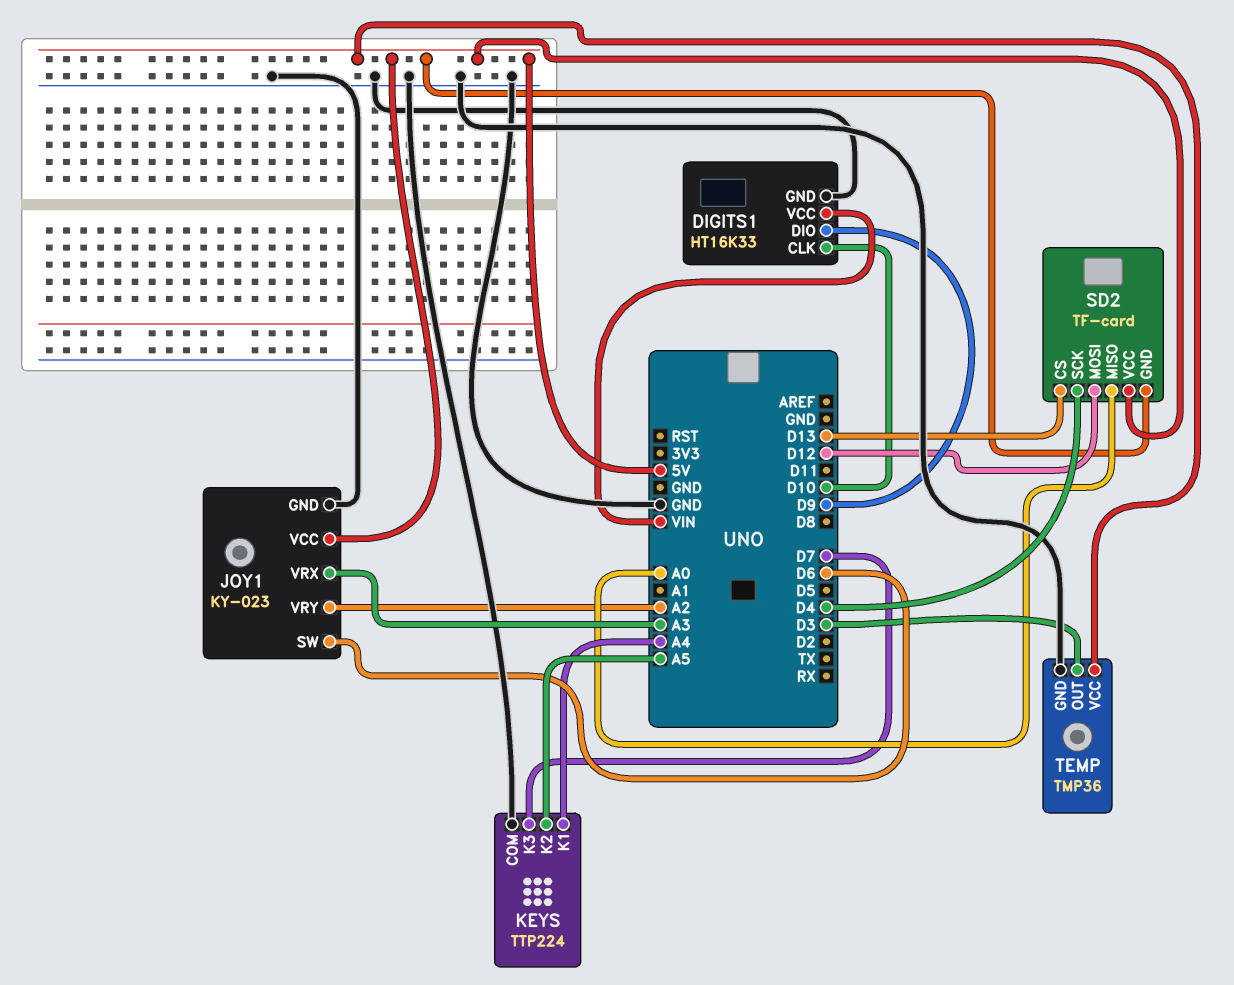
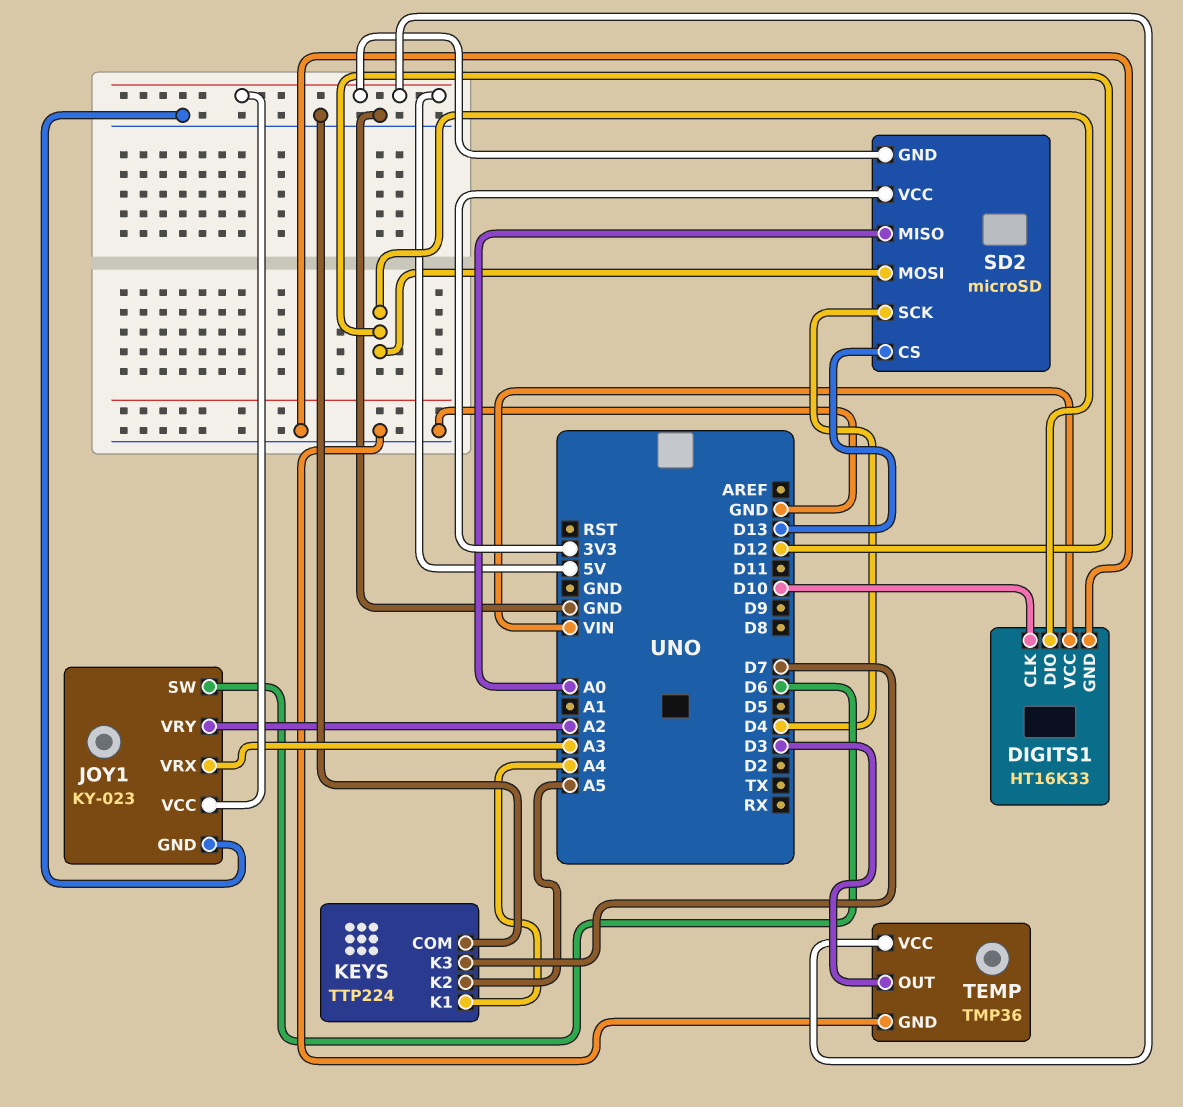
DIGITS1 pin DIO: D9 -> D12
SD2: TF-card -> microSD
SD2 pin VCC: 5V -> 3V3

